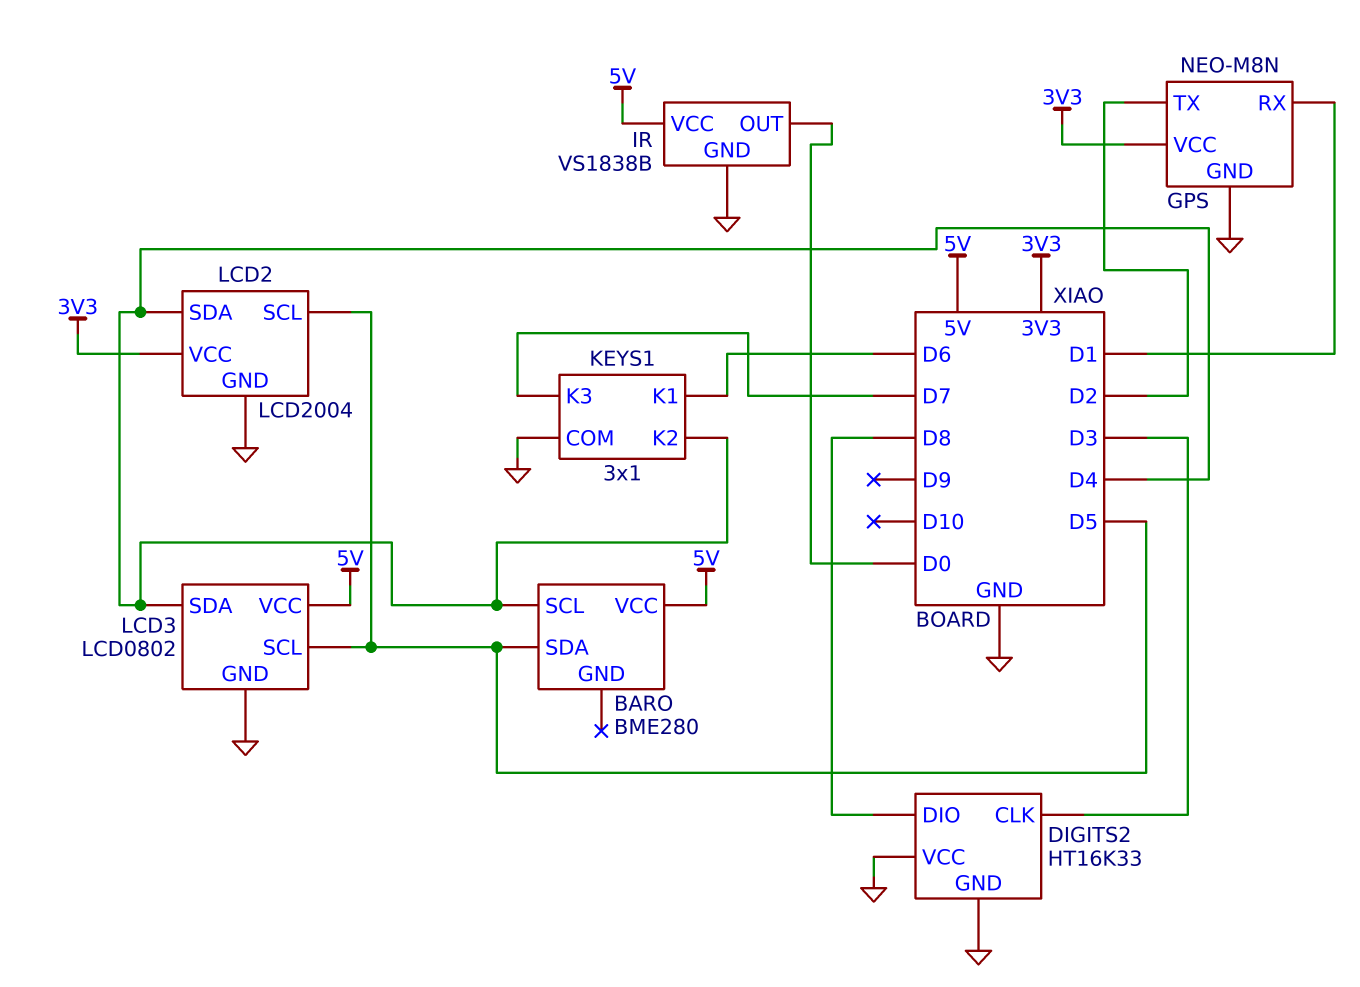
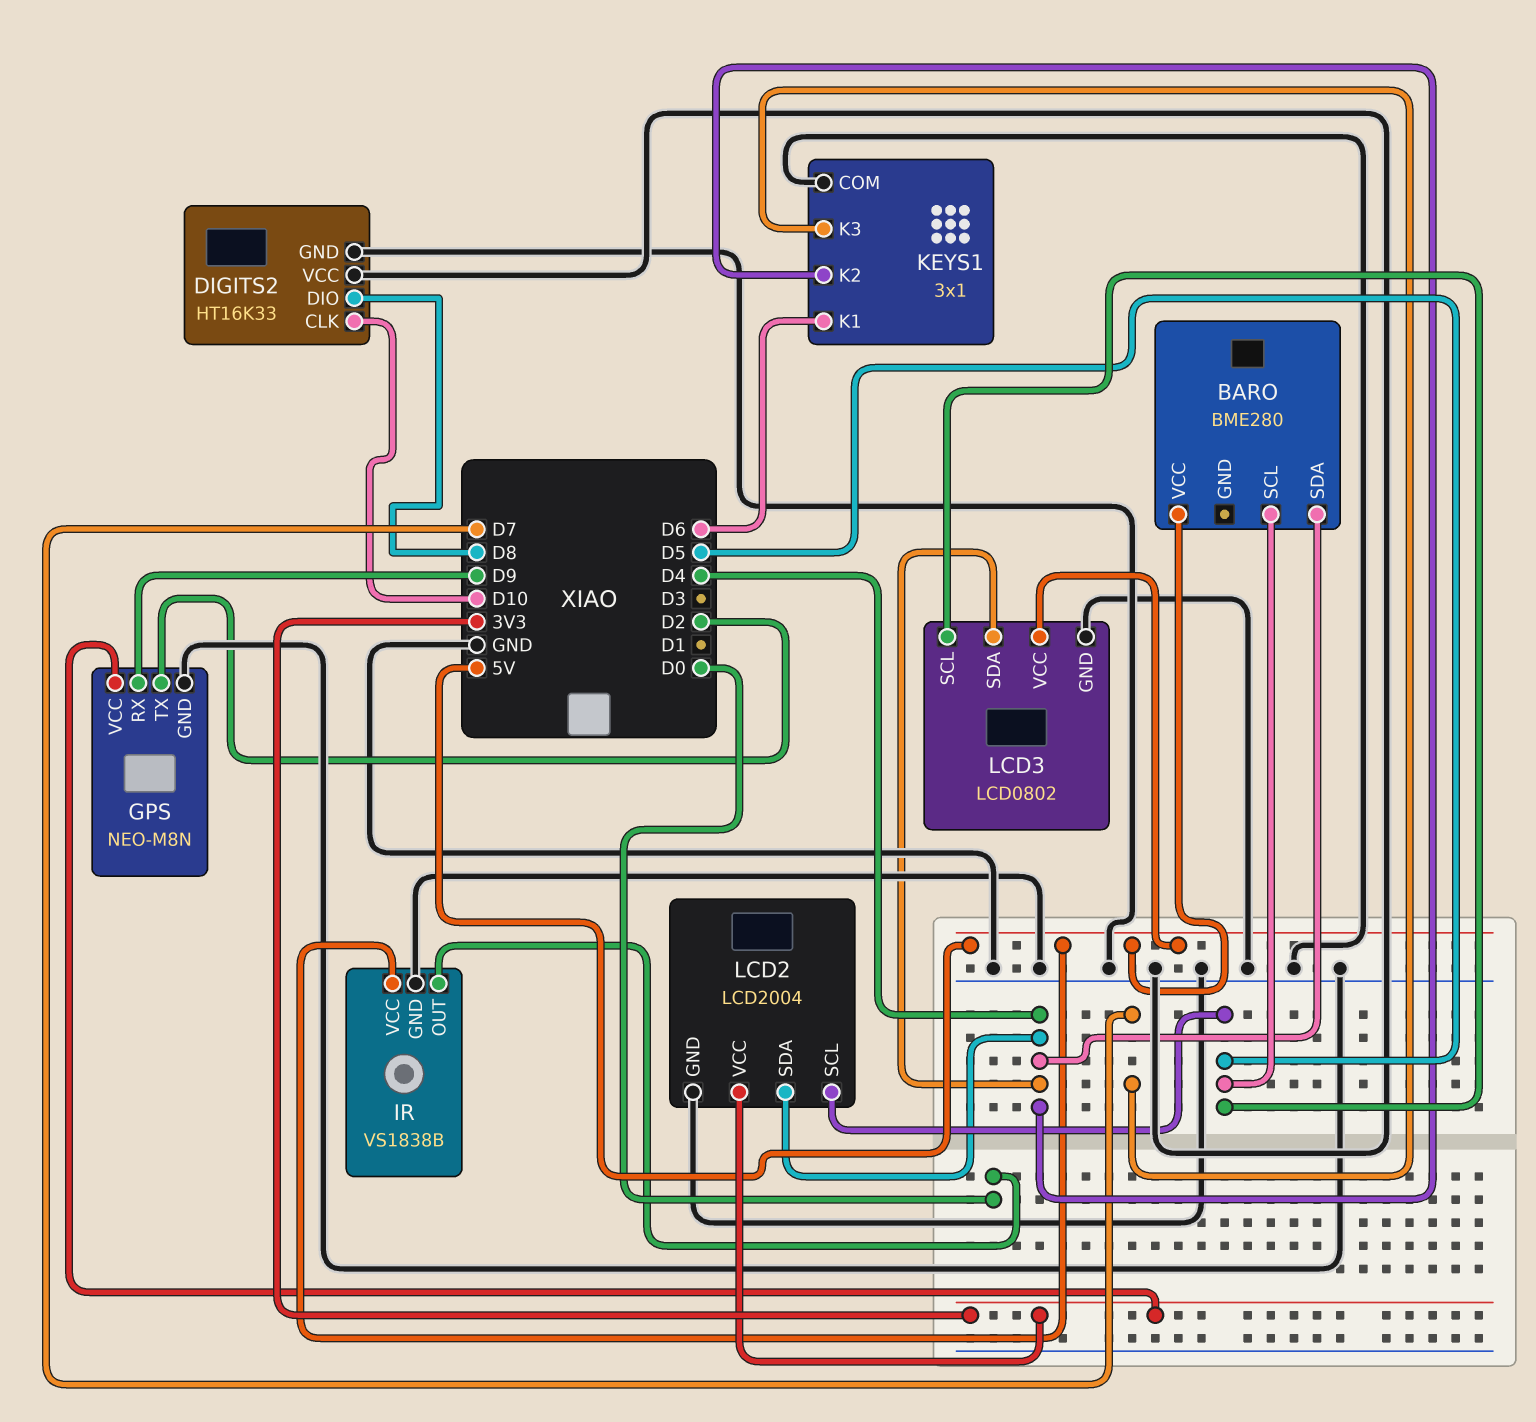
BARO pin SCL: D4 -> D5
BARO pin SDA: D5 -> D4
DIGITS2 pin CLK: D3 -> D10
GPS pin RX: D1 -> D9

